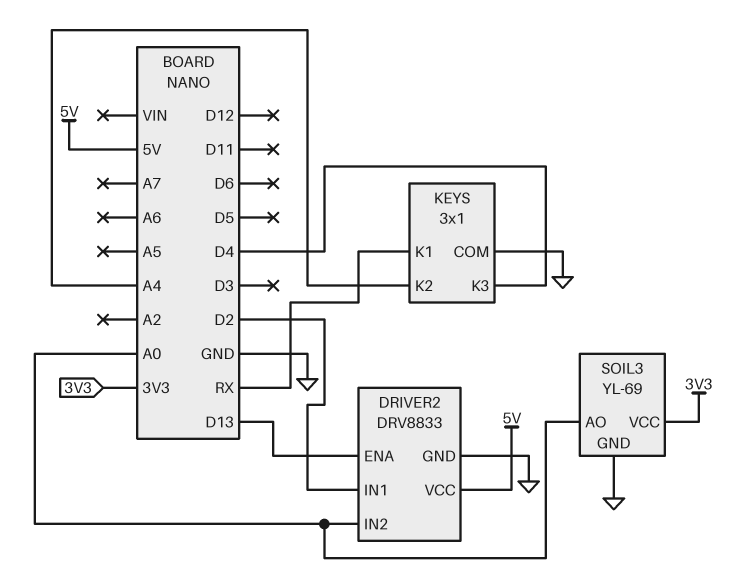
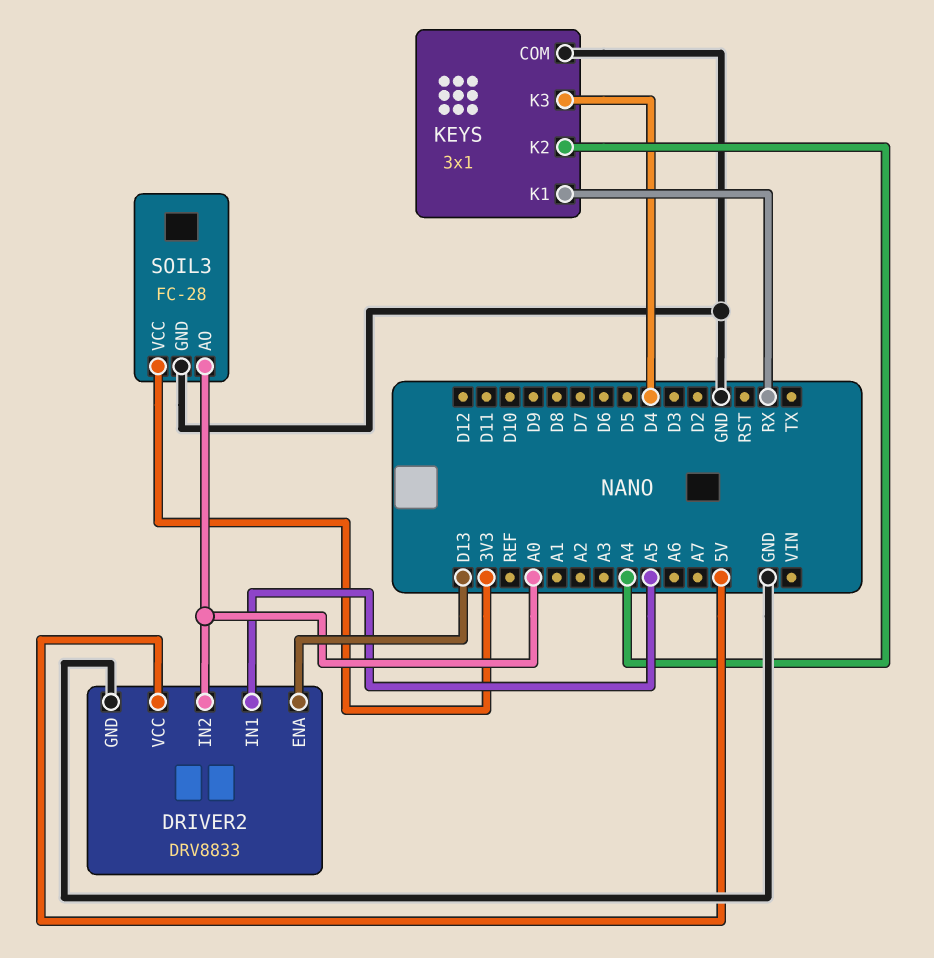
DRIVER2 pin IN1: D2 -> A5
SOIL3: YL-69 -> FC-28

